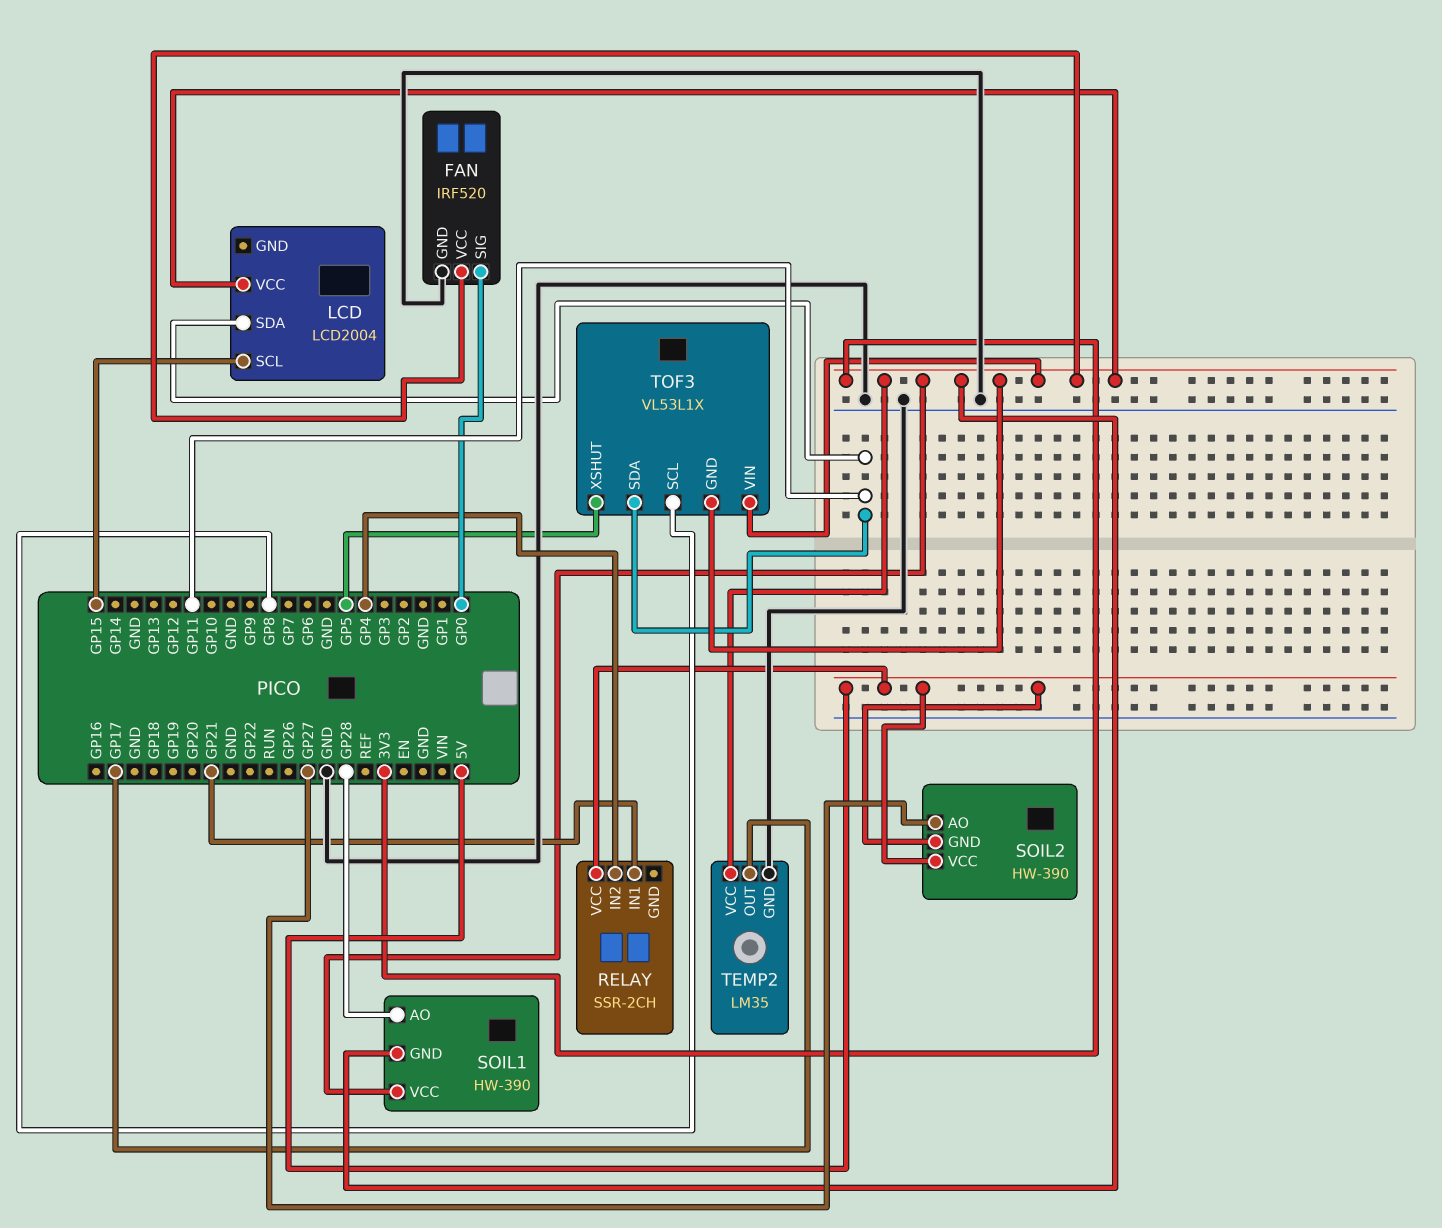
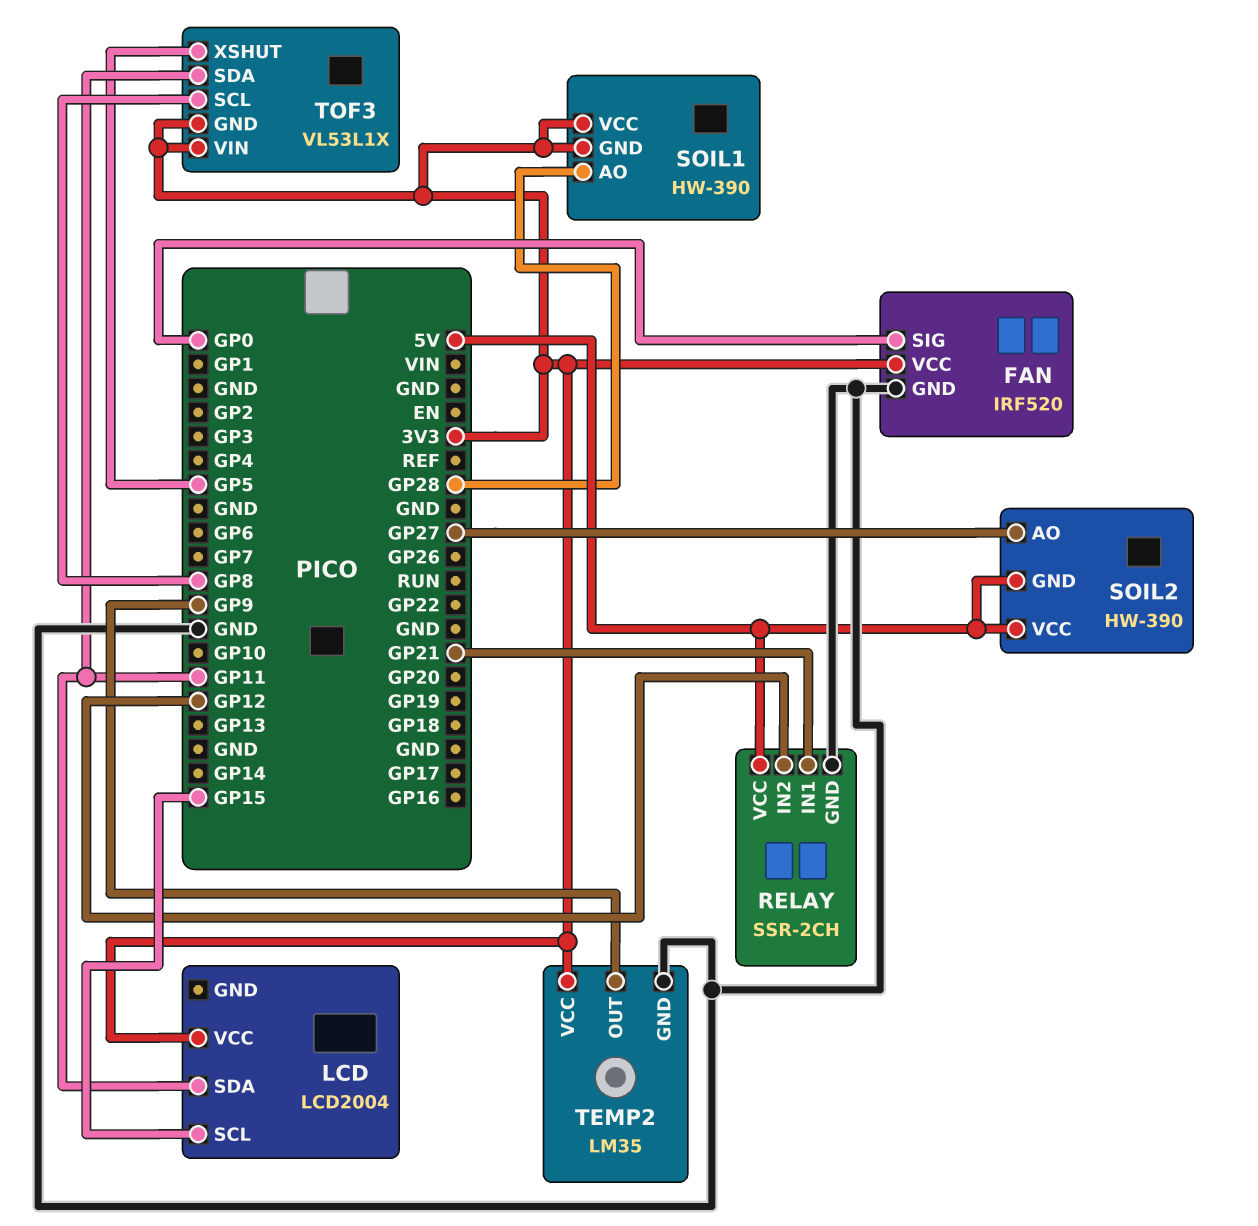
RELAY pin GND: none -> GND
RELAY pin IN2: GP4 -> GP12
TEMP2 pin OUT: GP17 -> GP9

